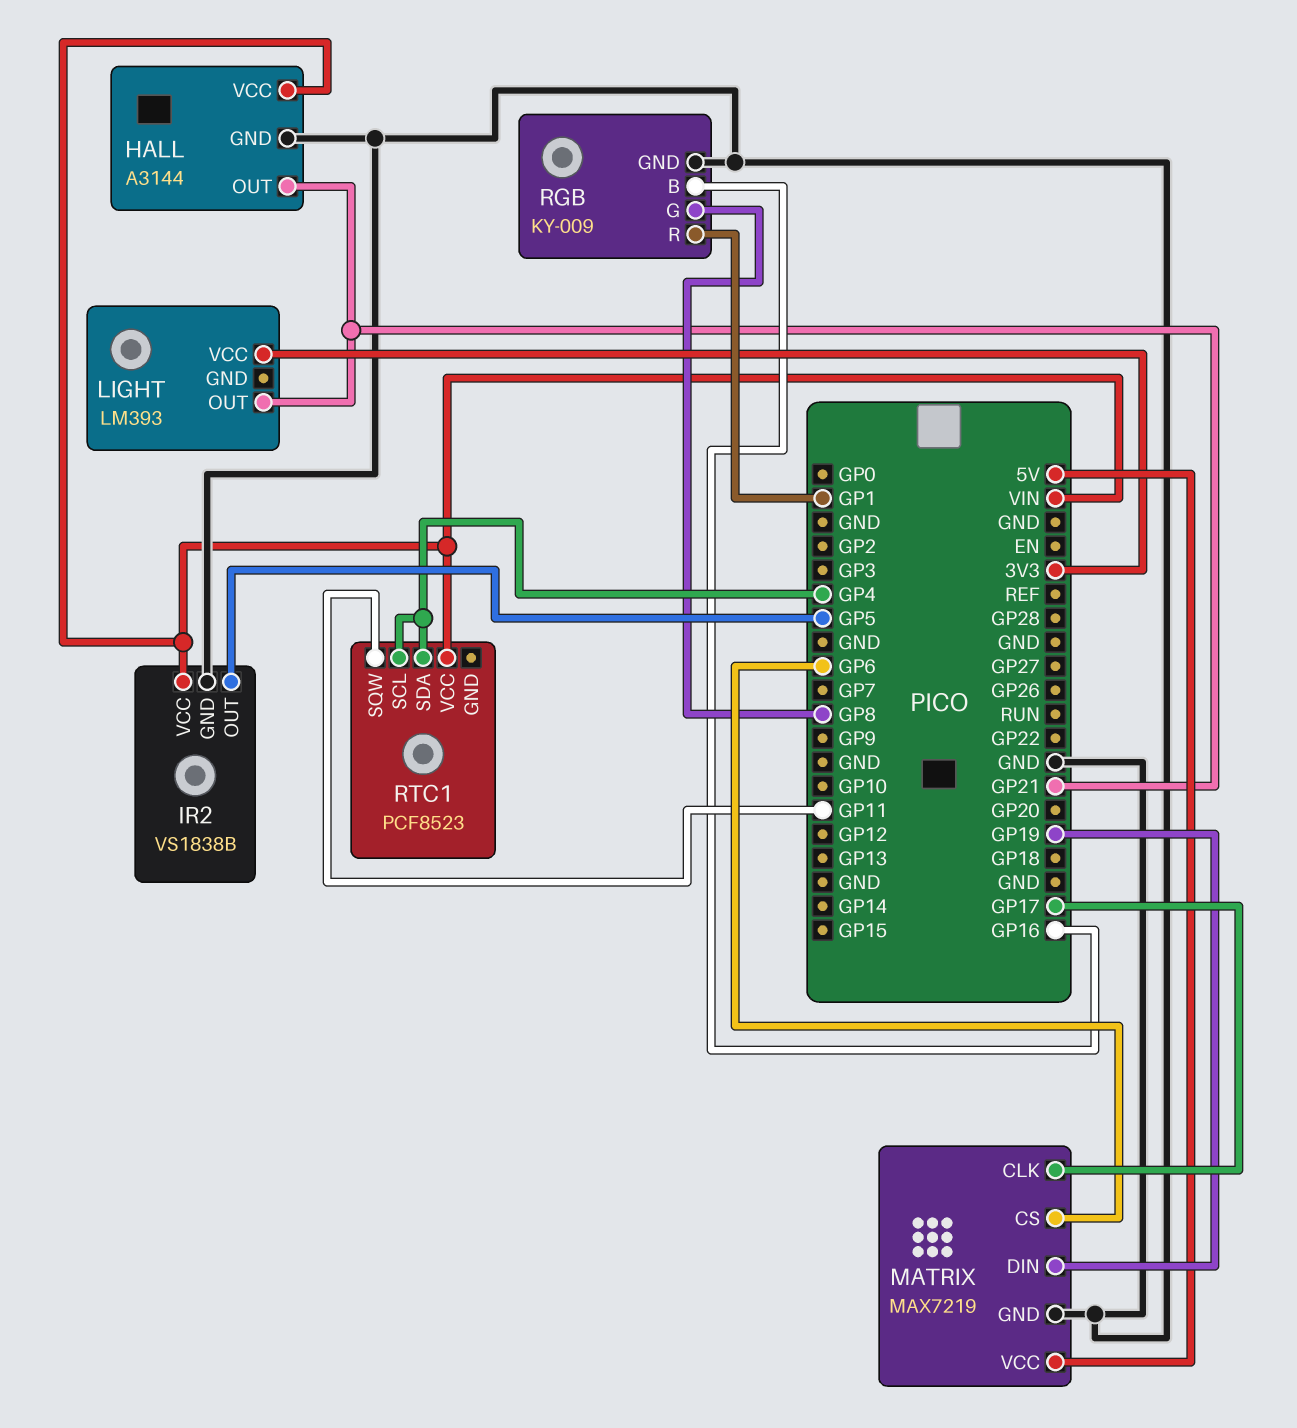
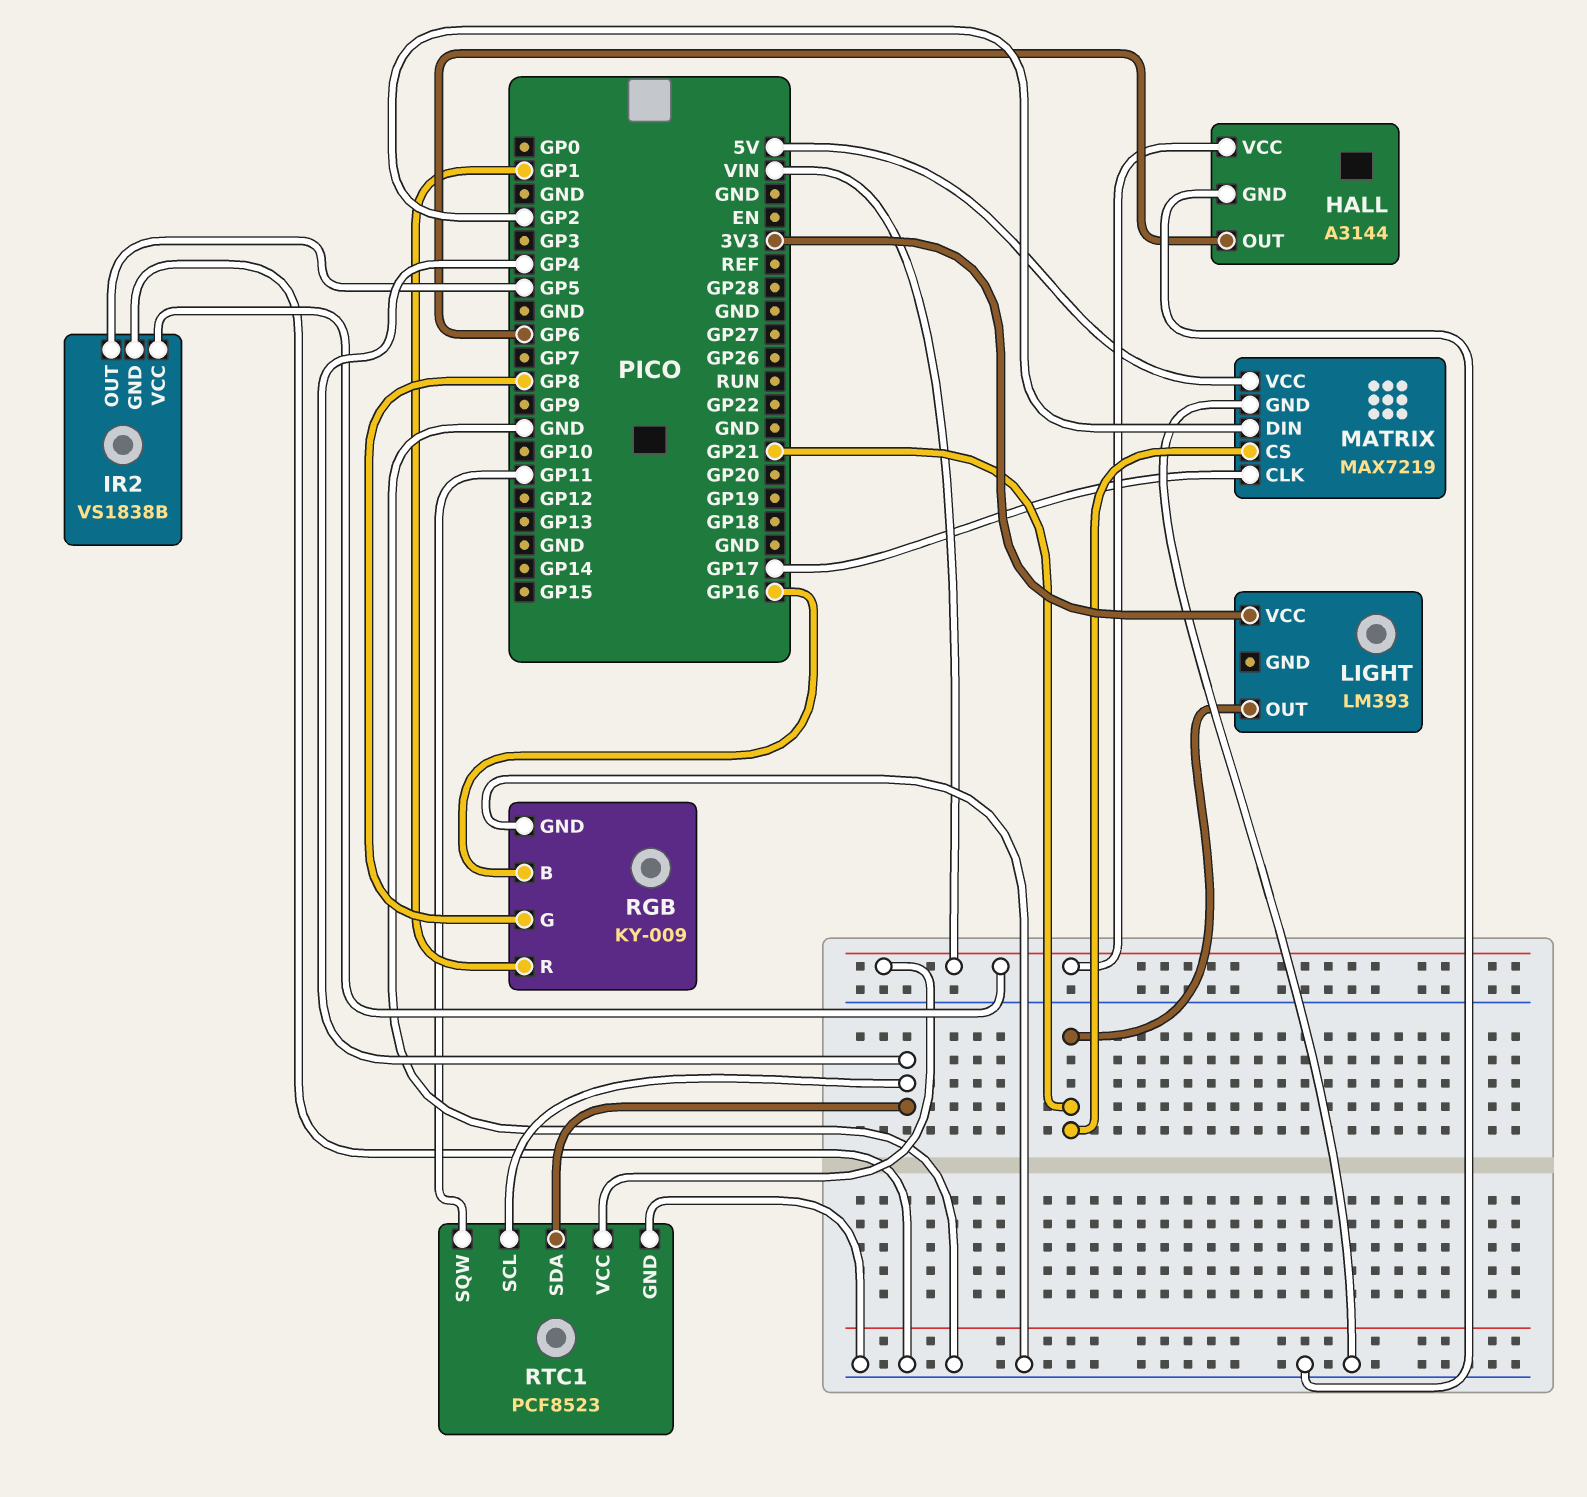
HALL pin OUT: GP21 -> GP6
MATRIX pin CS: GP6 -> GP21
MATRIX pin DIN: GP19 -> GP2
RTC1 pin GND: none -> GND

